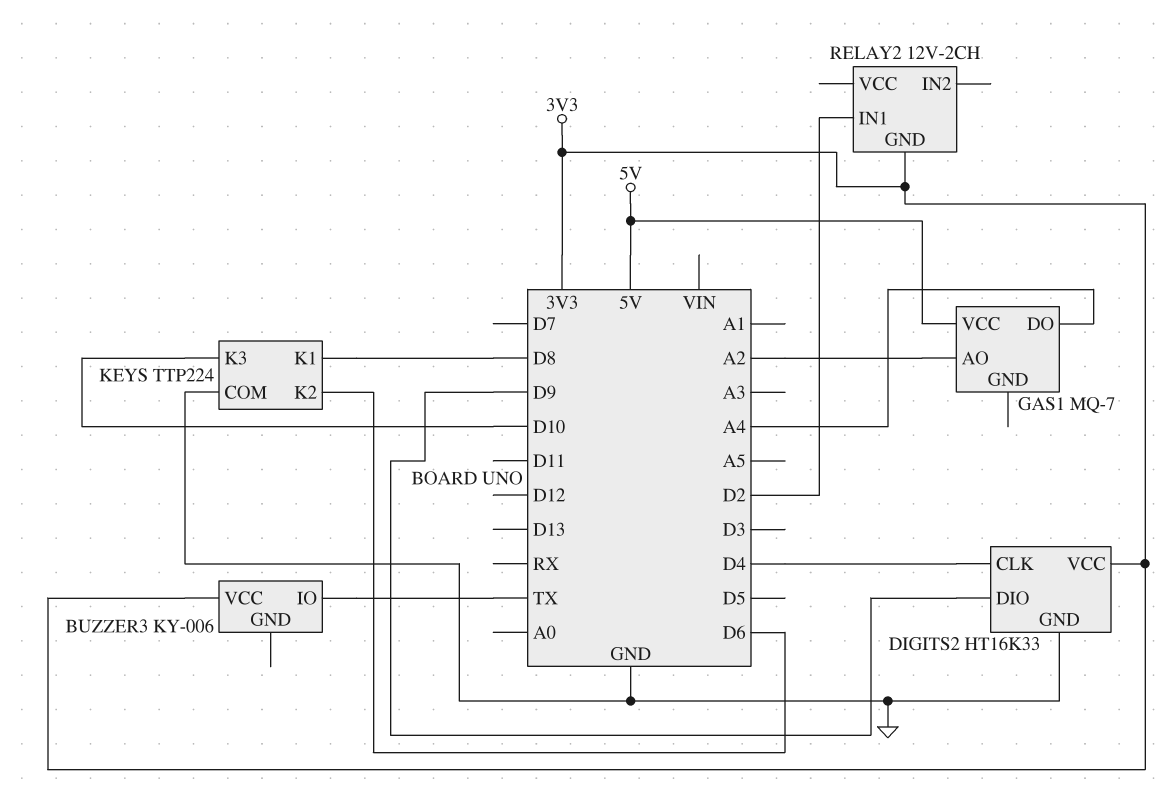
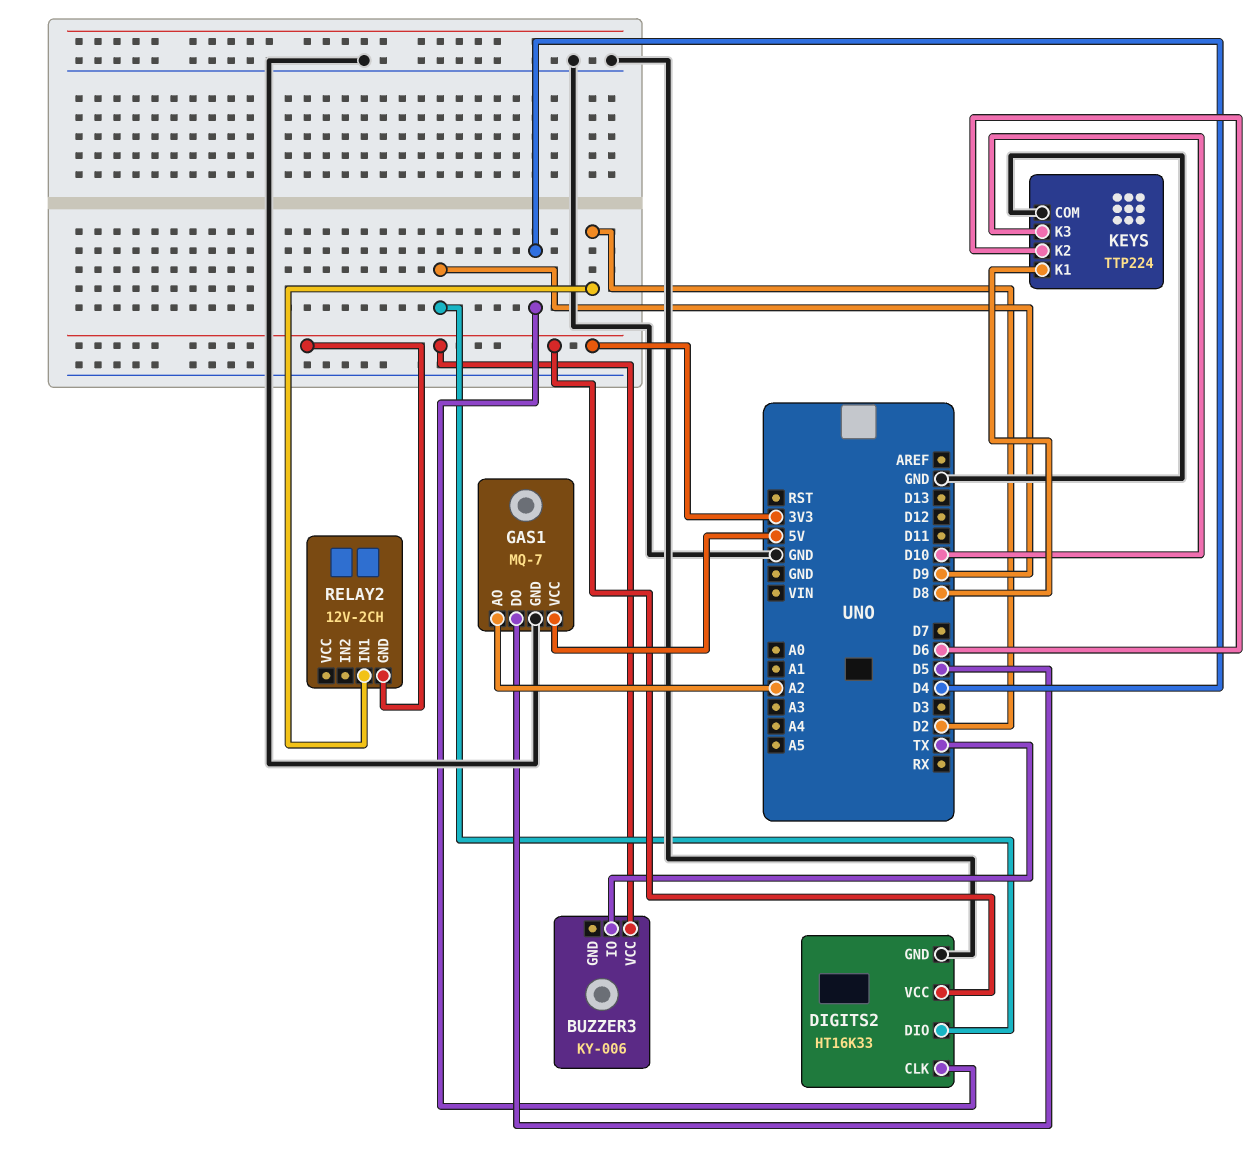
GAS1 pin DO: A4 -> D5
GAS1 pin GND: none -> GND

